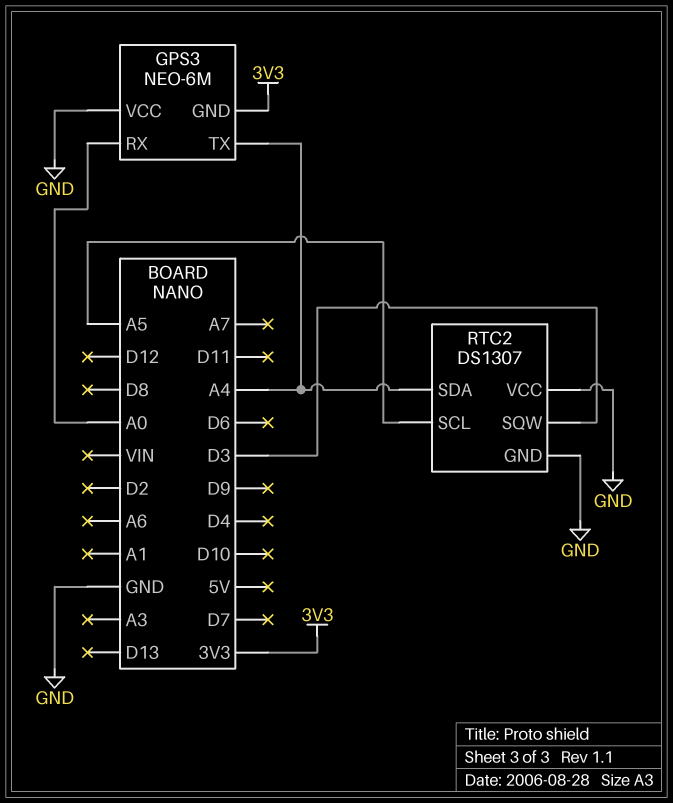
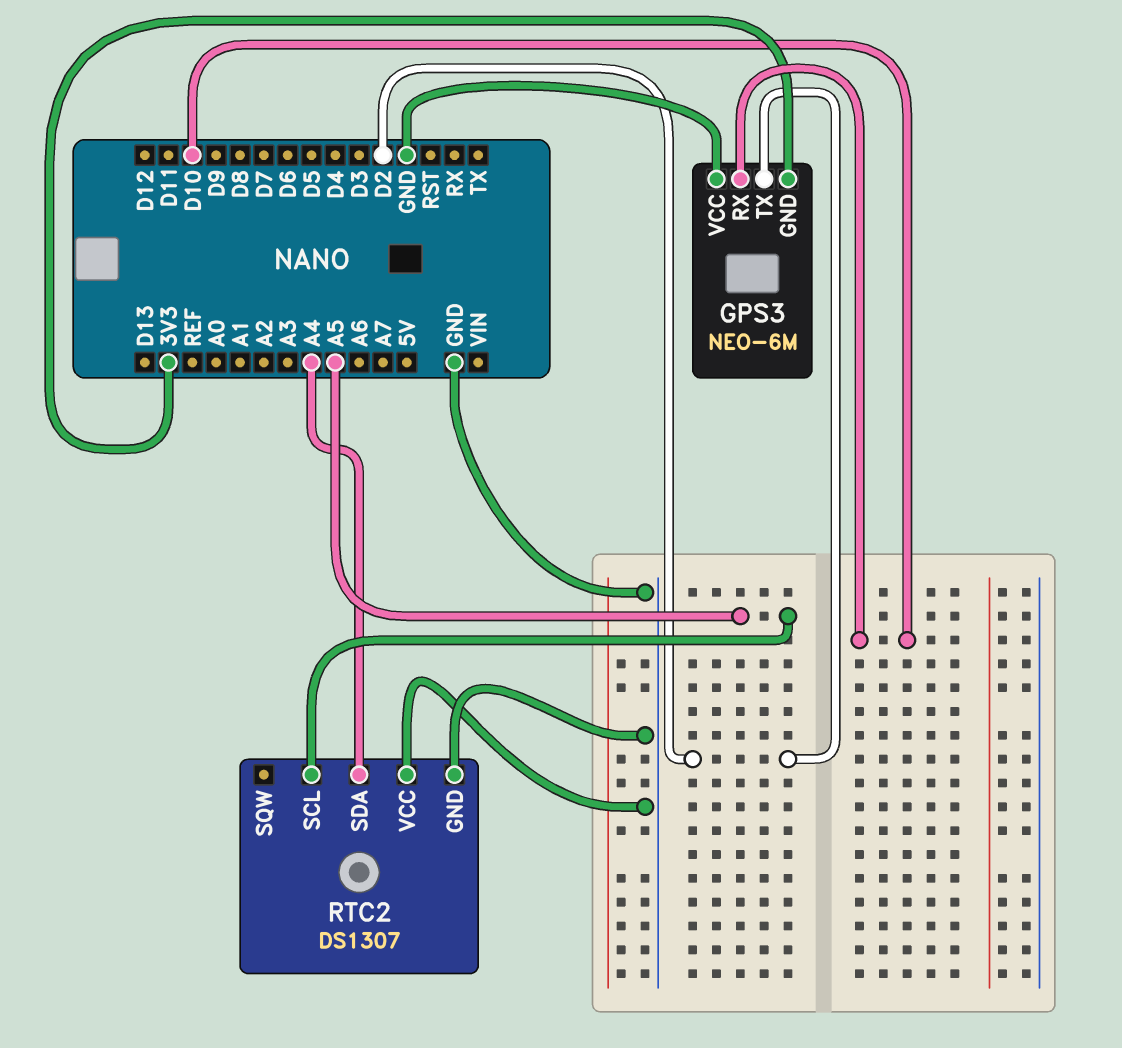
GPS3 pin RX: A0 -> D10
GPS3 pin TX: A4 -> D2
RTC2 pin SQW: D3 -> none

